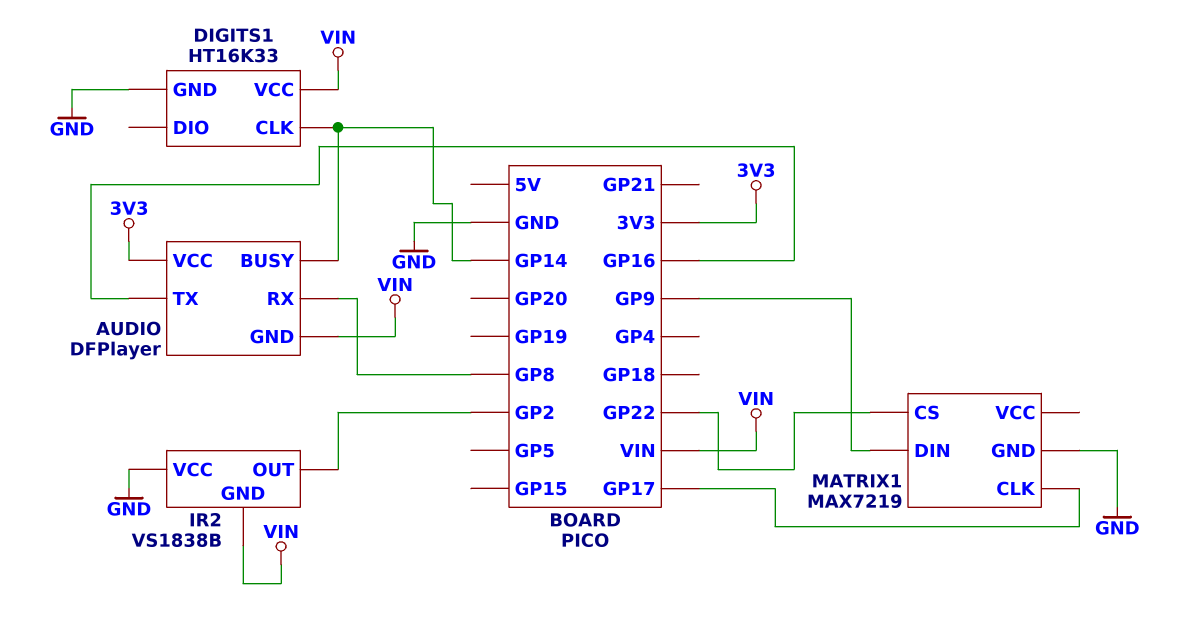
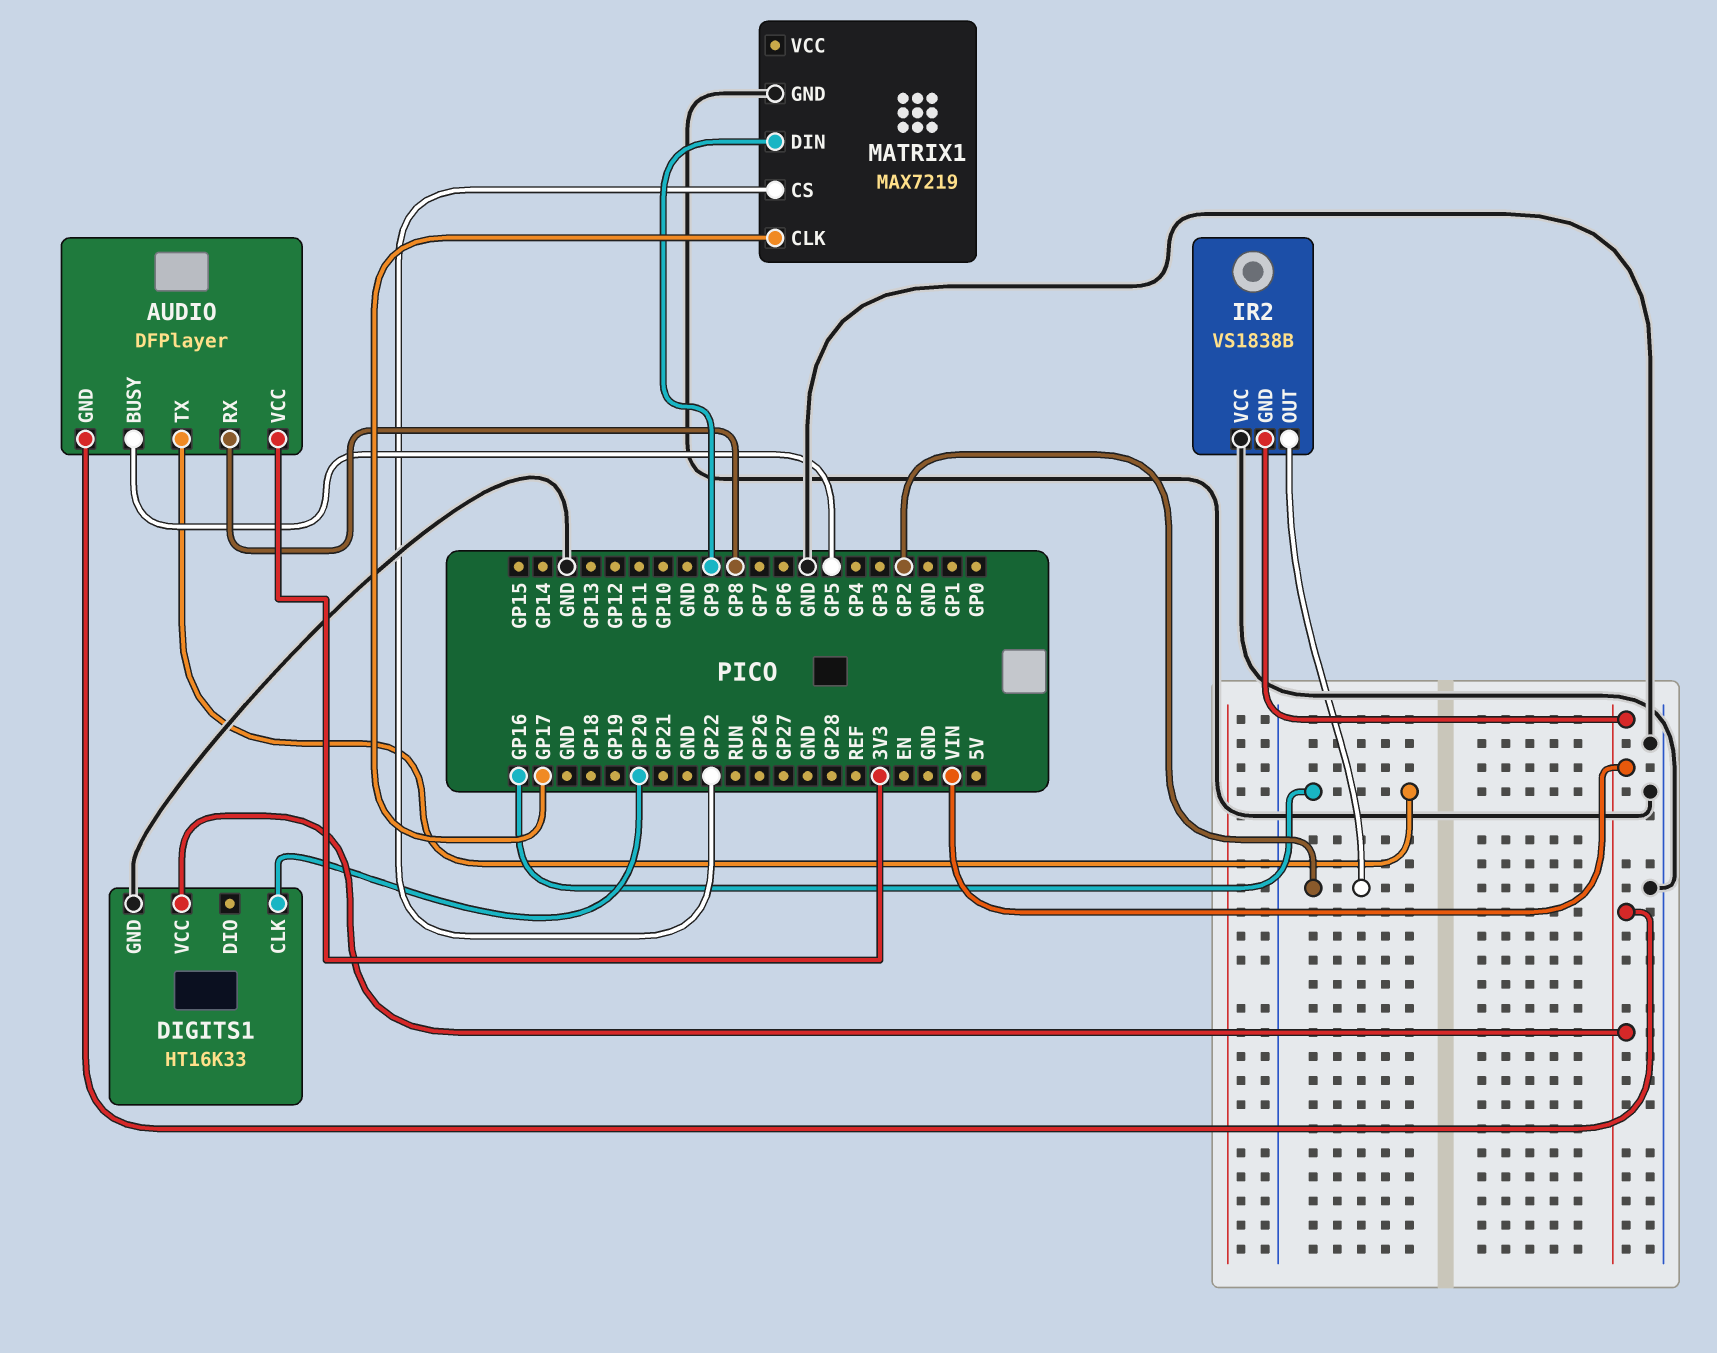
AUDIO pin BUSY: GP14 -> GP5
DIGITS1 pin CLK: GP14 -> GP20

